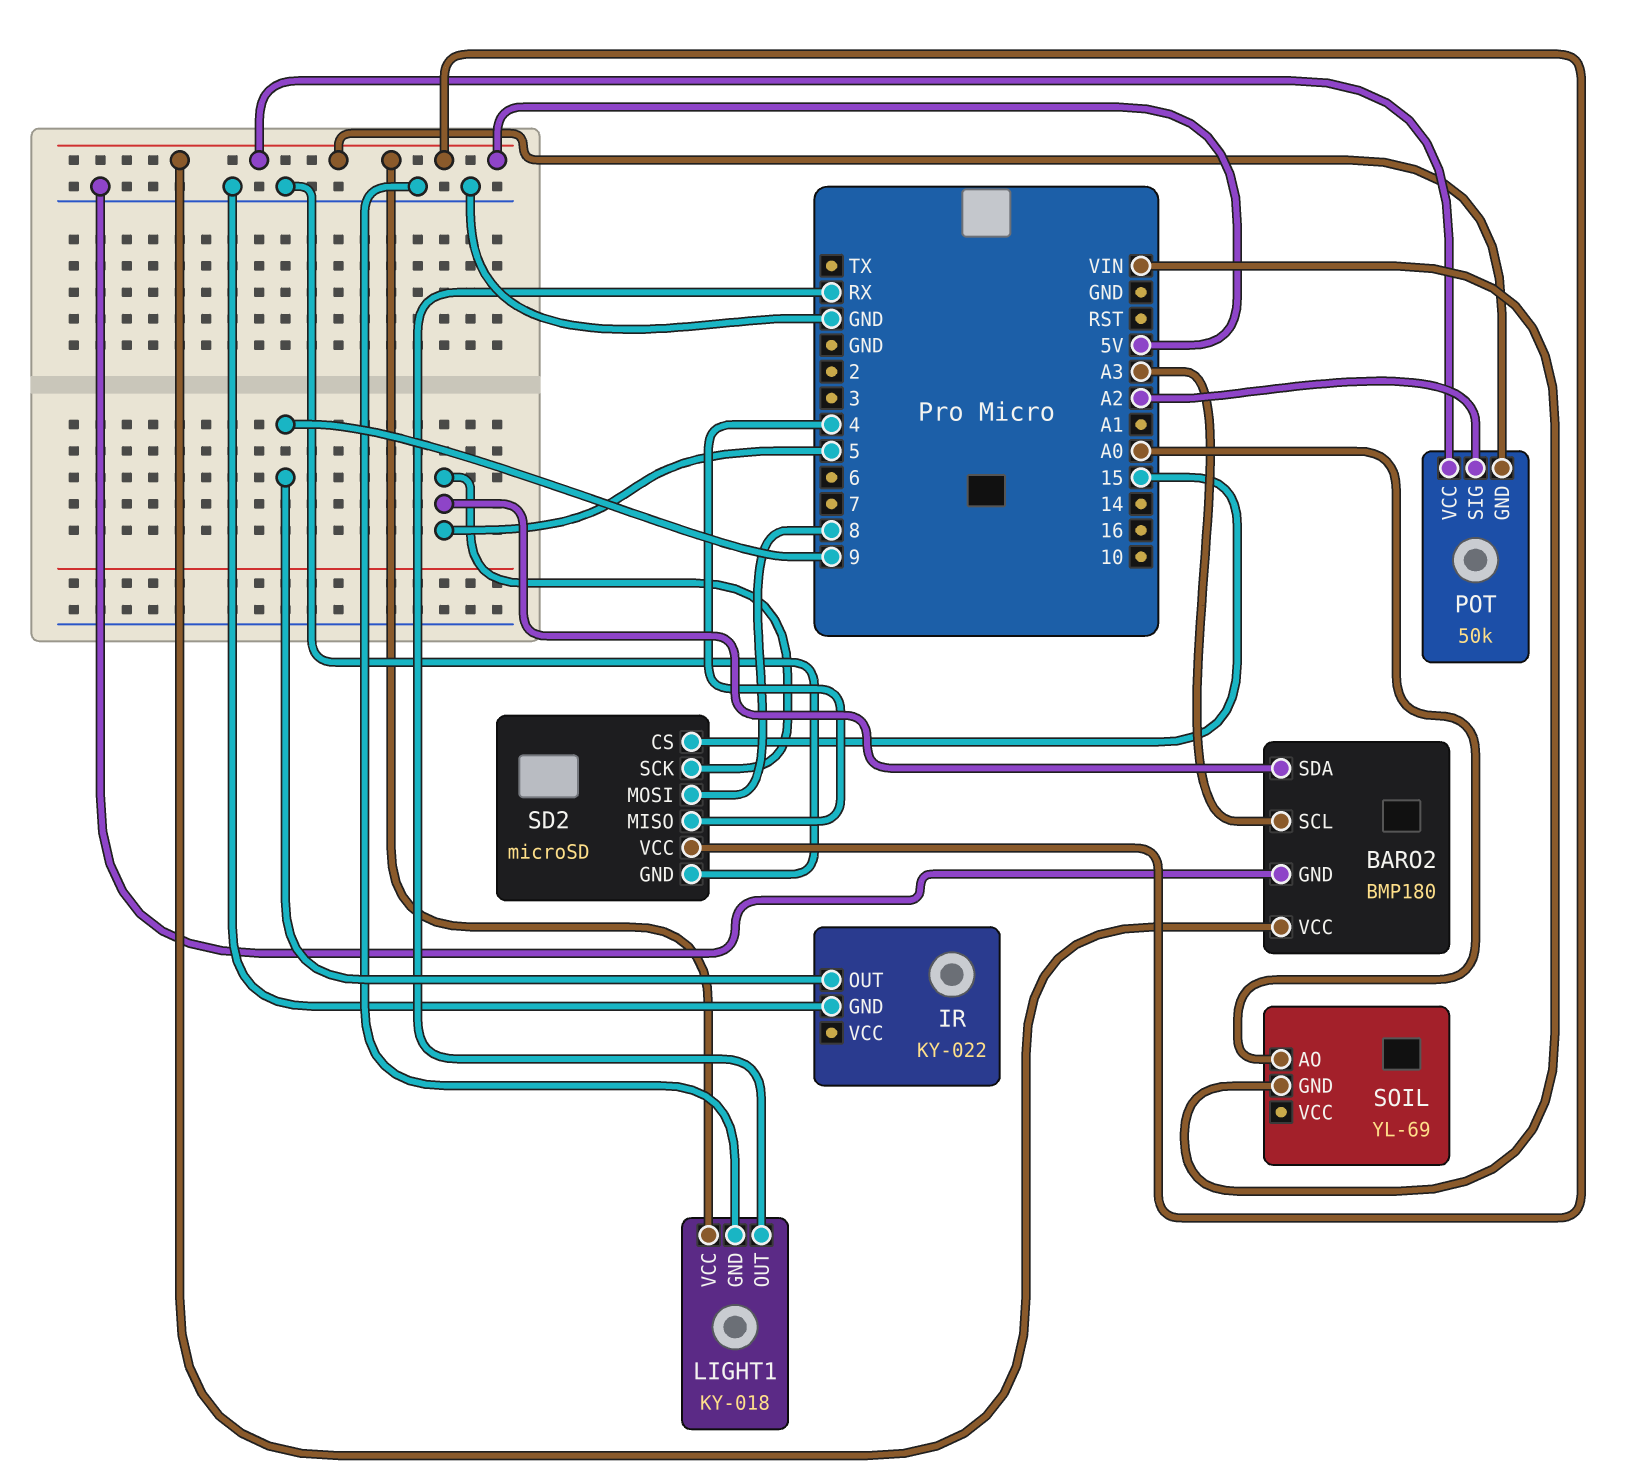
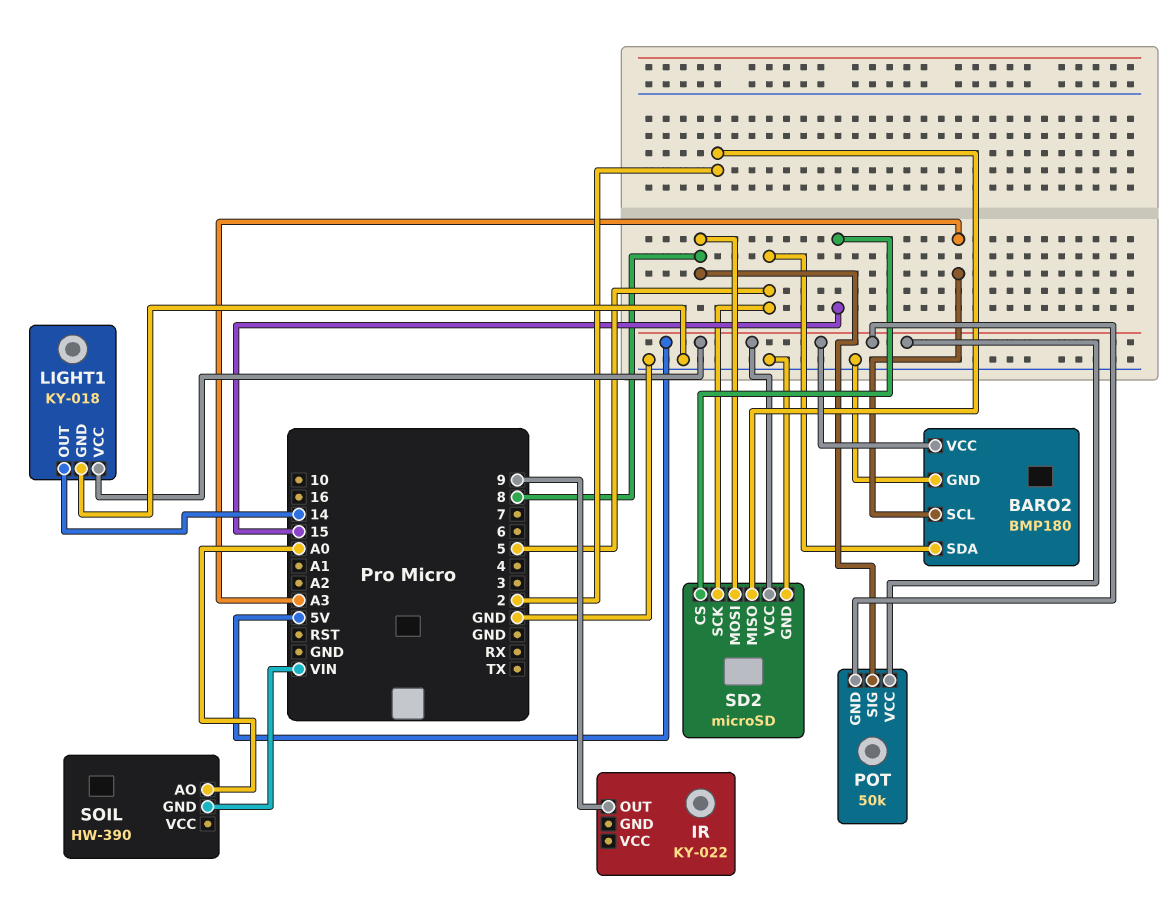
IR pin GND: GND -> none
LIGHT1 pin OUT: RX -> 14
POT pin SIG: A2 -> 8
SD2 pin MISO: 4 -> 2
SOIL: YL-69 -> HW-390

